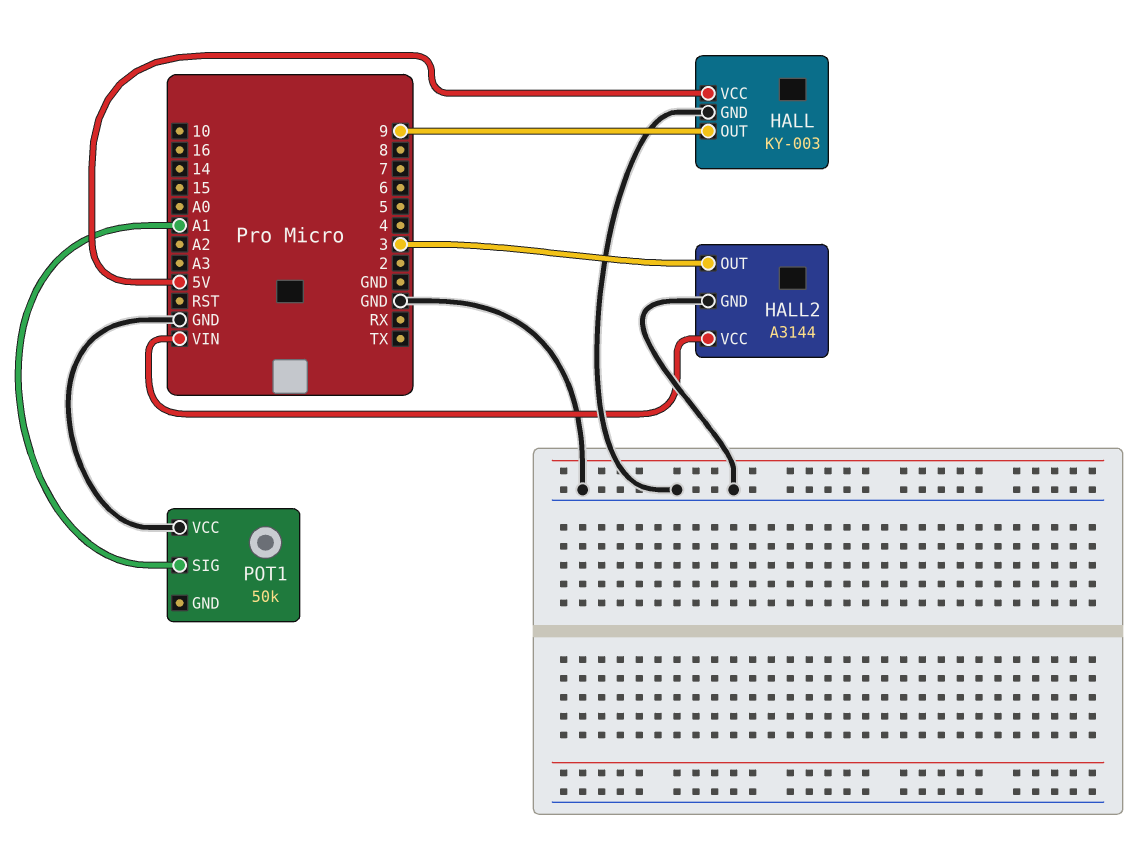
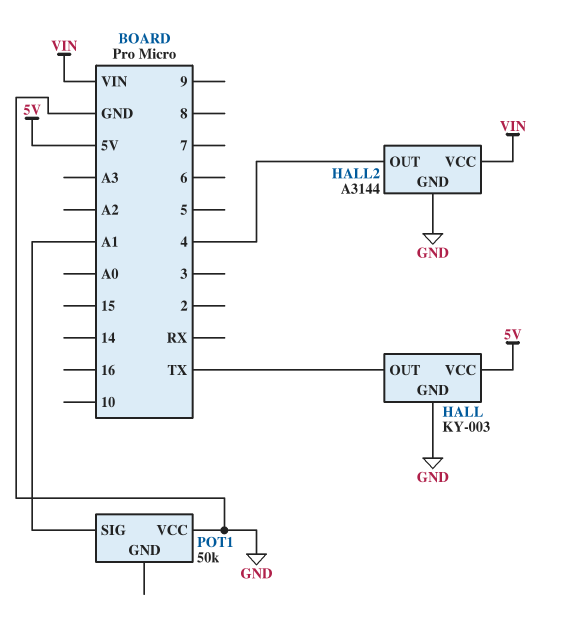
HALL pin OUT: 9 -> TX
HALL2 pin OUT: 3 -> 4

